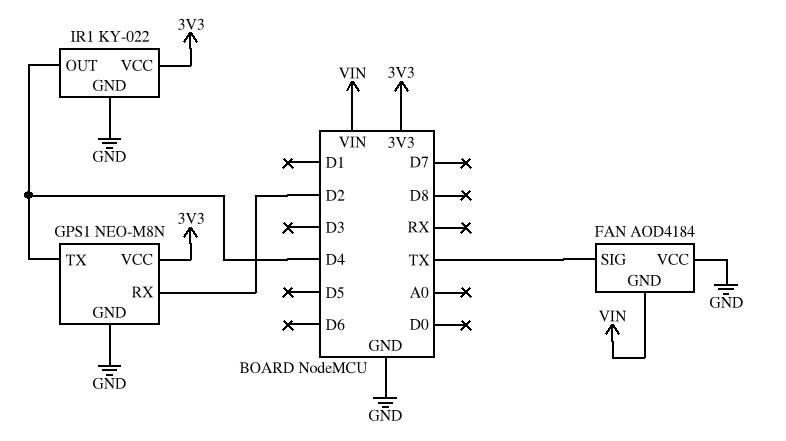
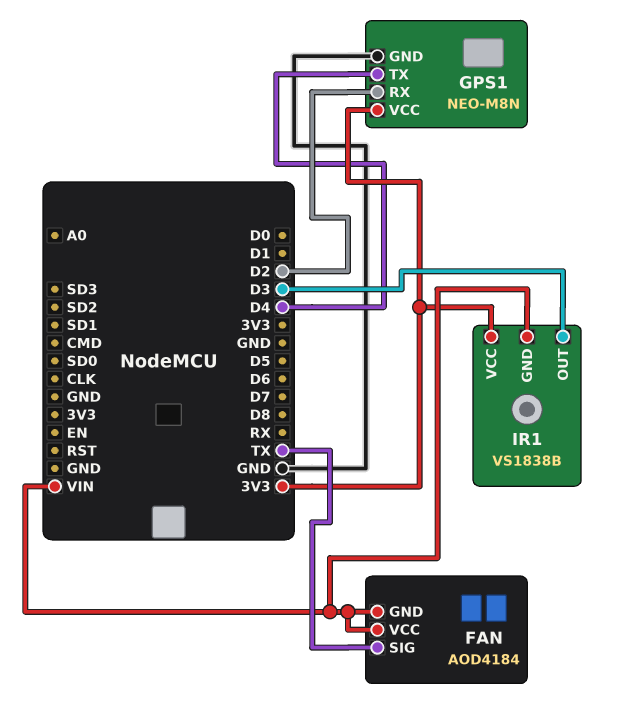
FAN pin VCC: GND -> VIN
IR1: KY-022 -> VS1838B
IR1 pin GND: GND -> VIN
IR1 pin OUT: D4 -> D3

